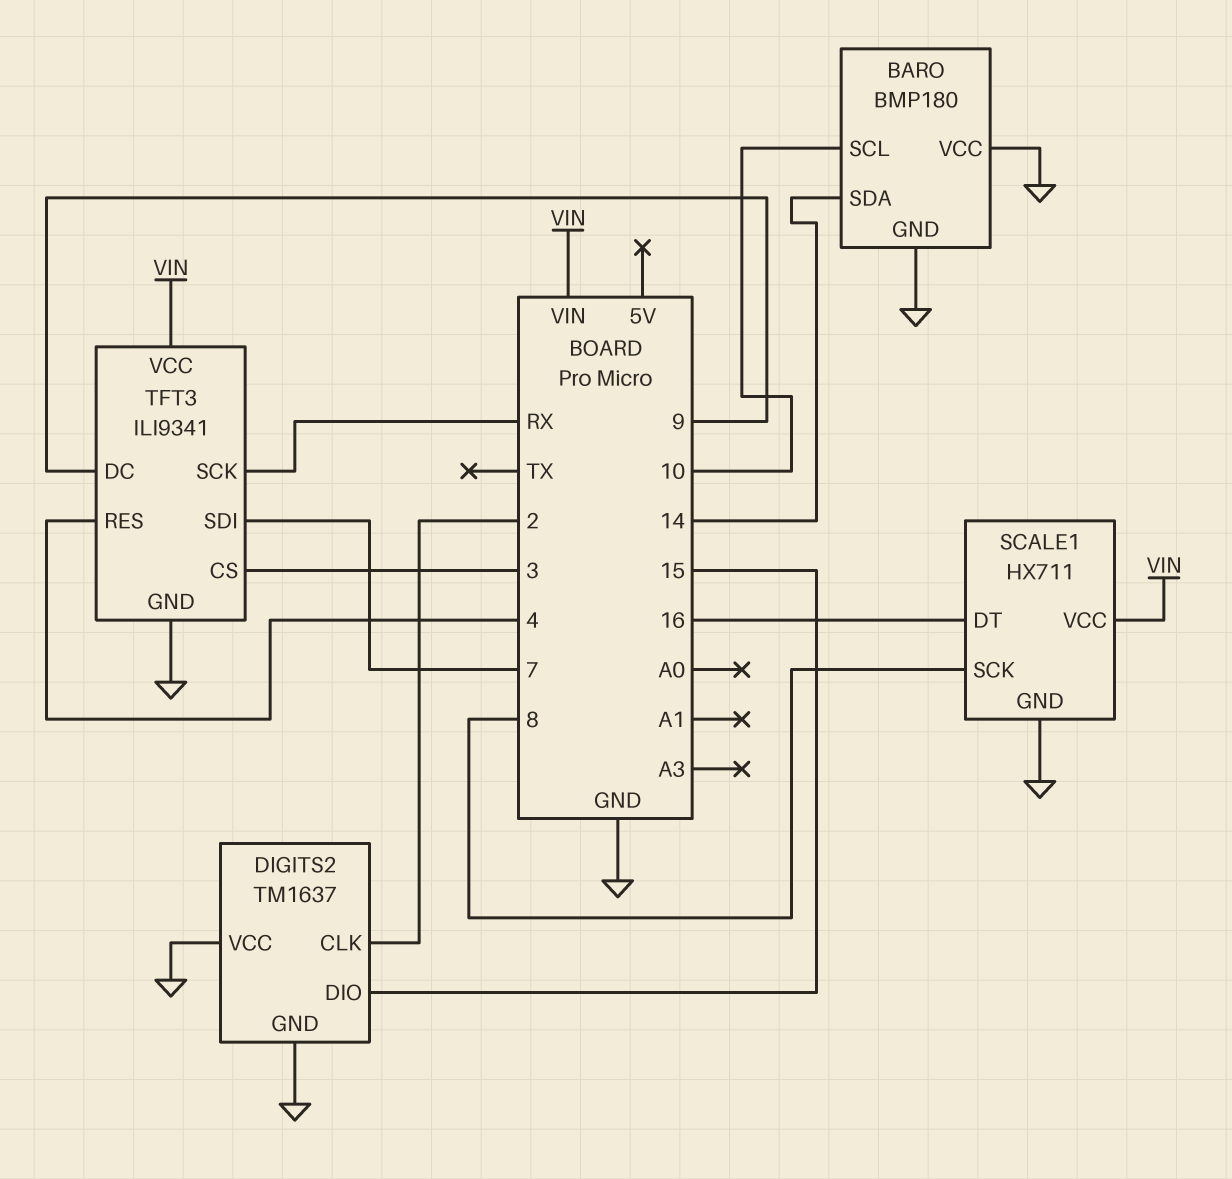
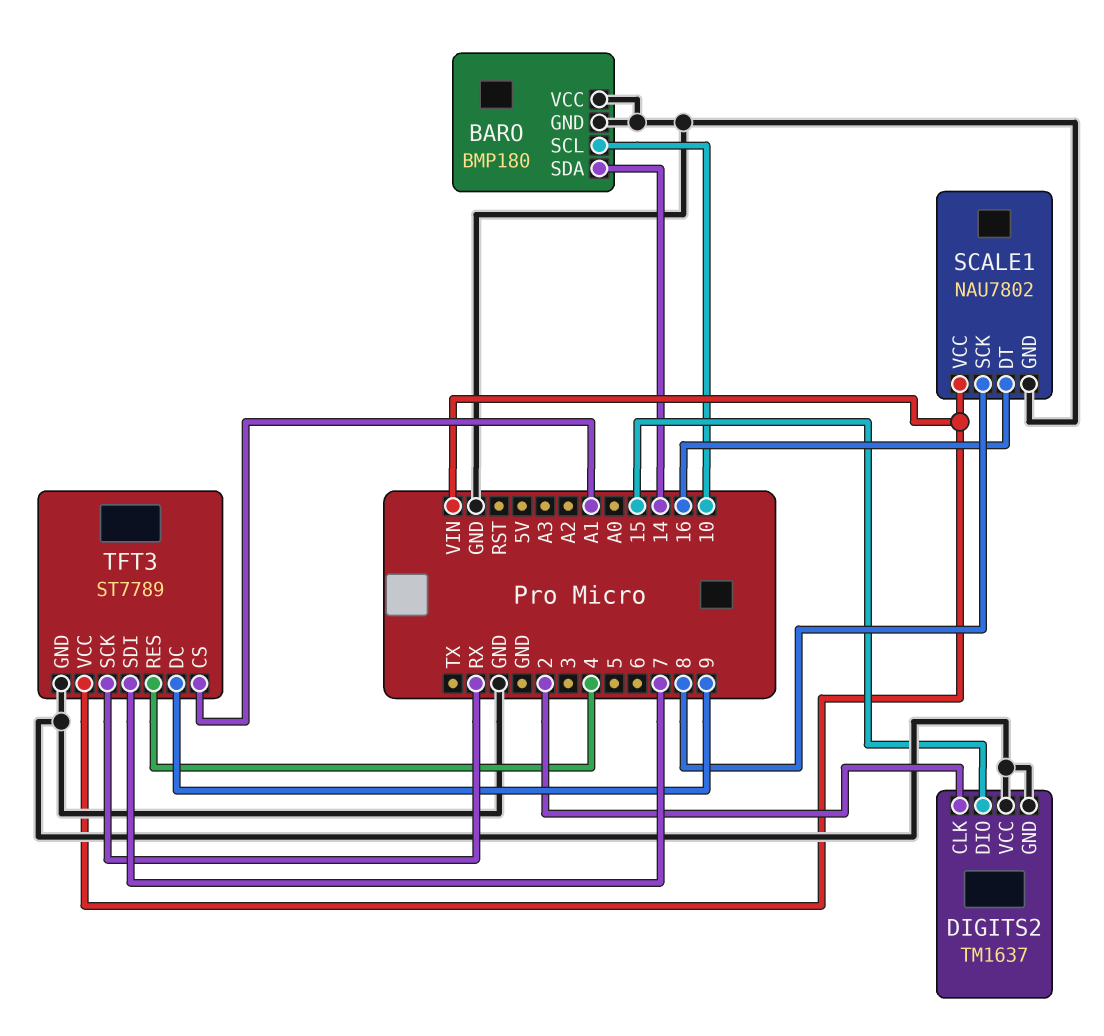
SCALE1: HX711 -> NAU7802
TFT3: ILI9341 -> ST7789
TFT3 pin CS: 3 -> A1

